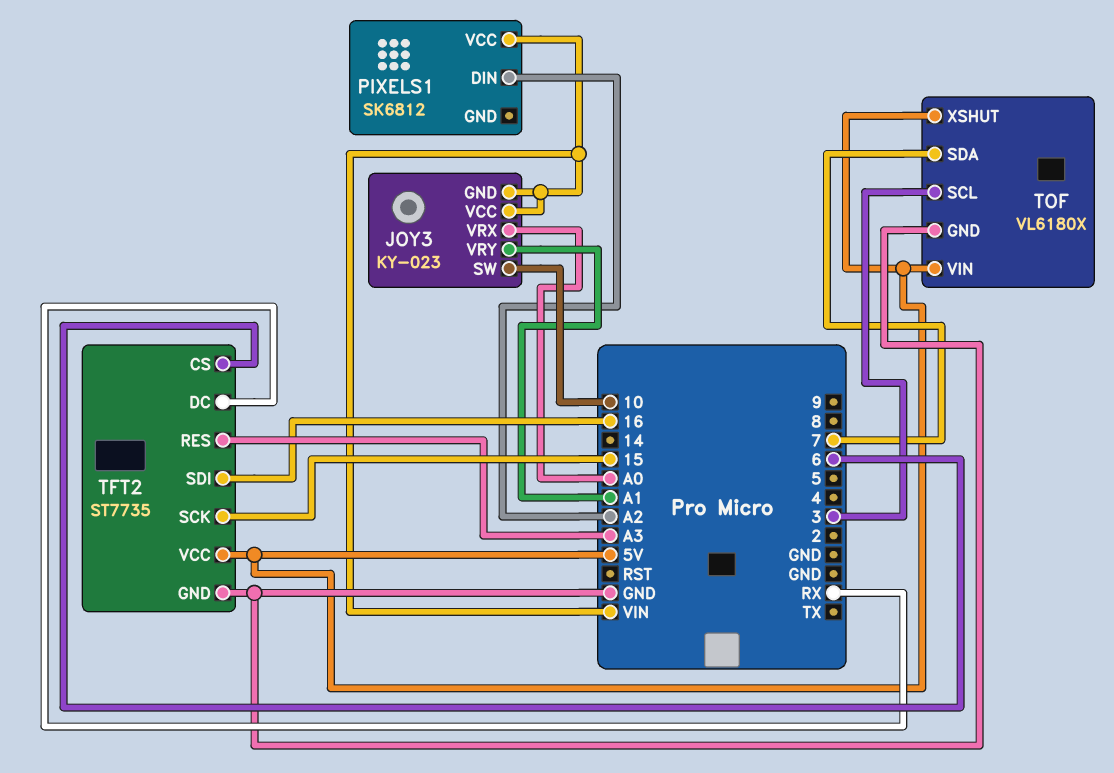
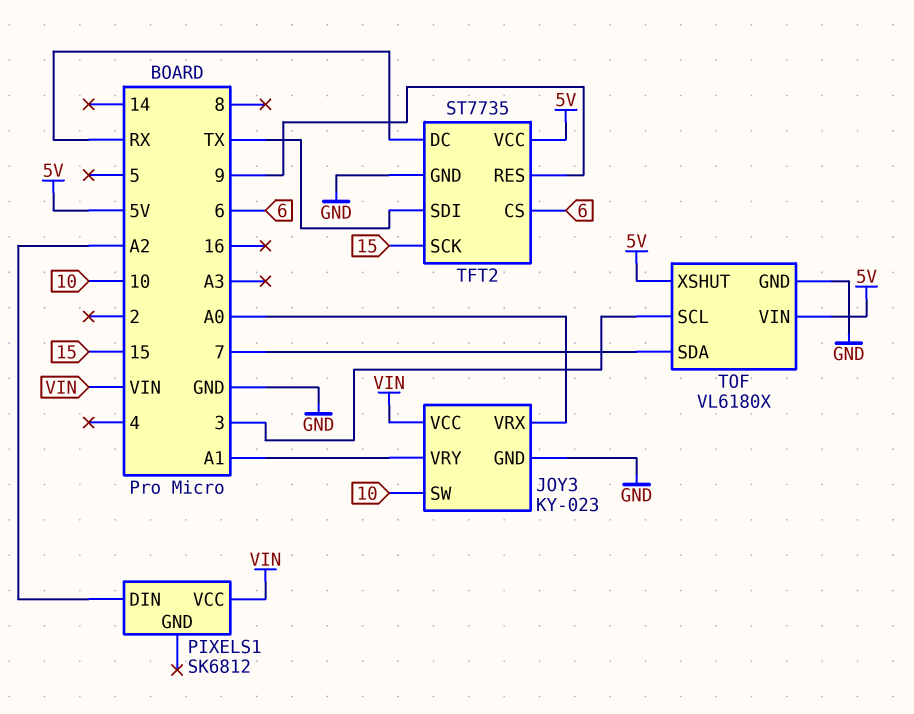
JOY3 pin GND: VIN -> GND
TFT2 pin RES: A3 -> 9
TFT2 pin SDI: 16 -> TX

